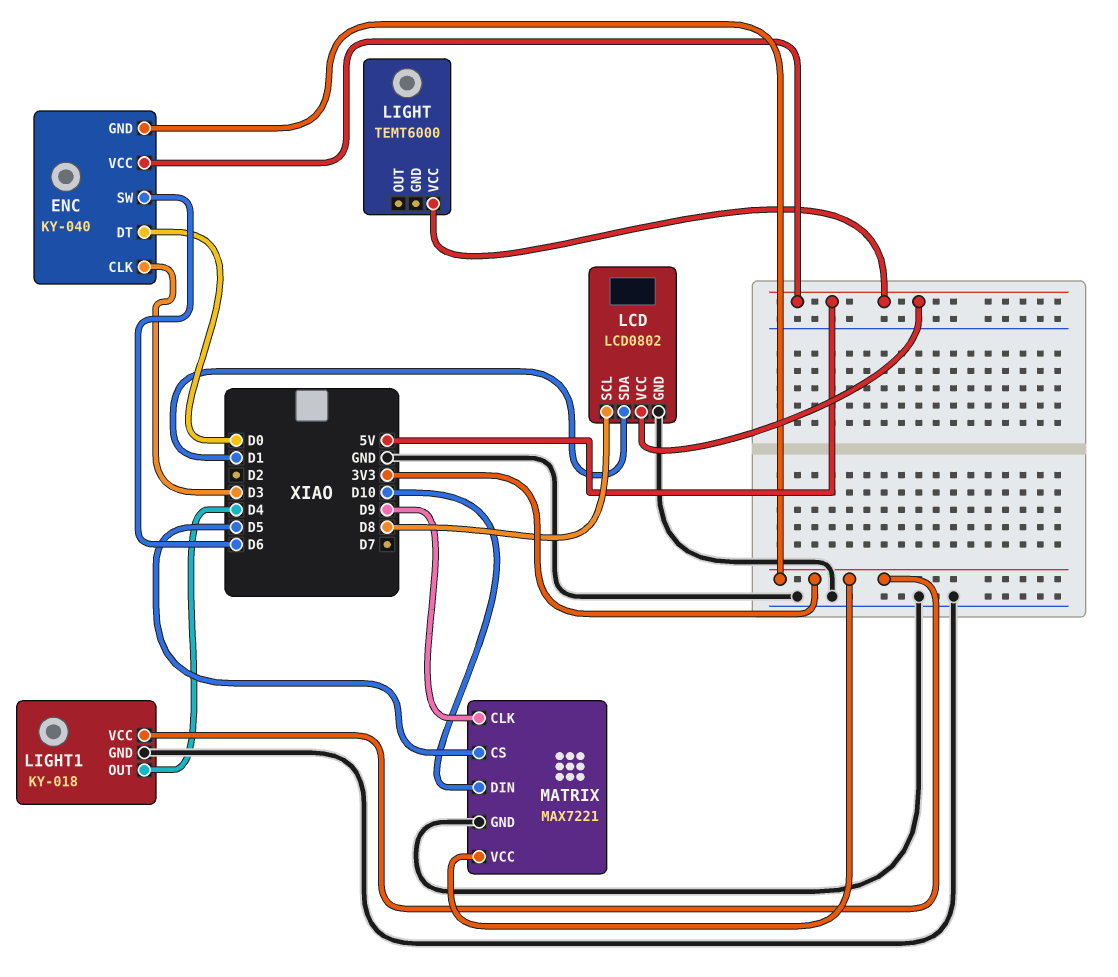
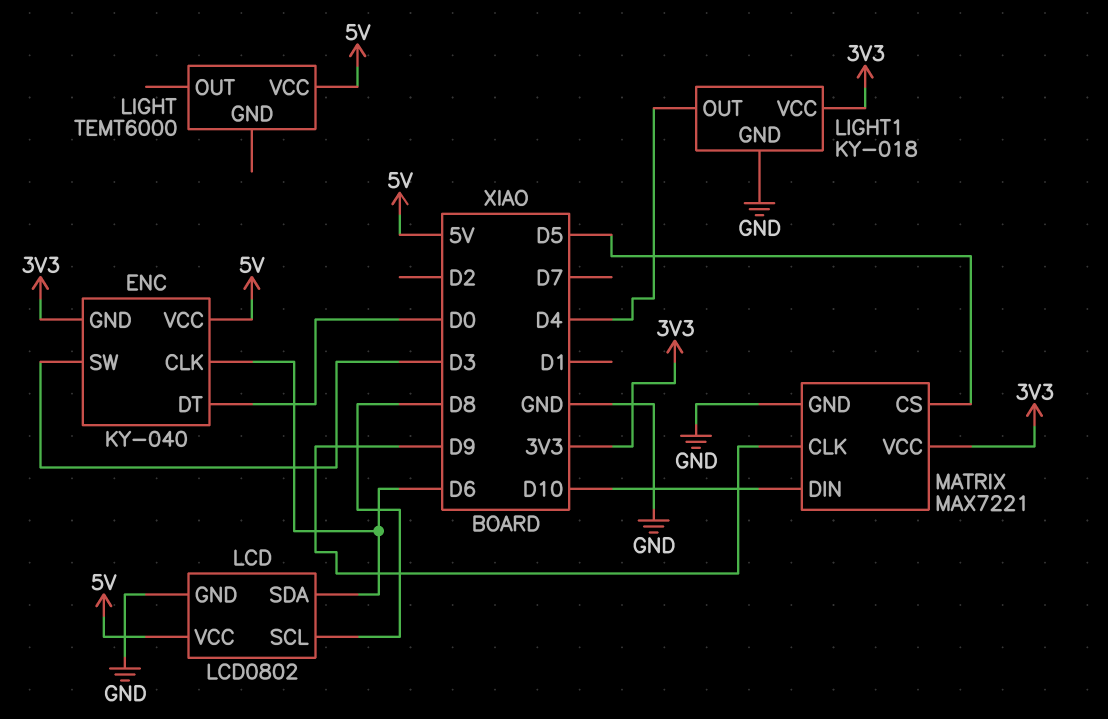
ENC pin CLK: D3 -> D6
ENC pin SW: D6 -> D3
LCD pin SDA: D1 -> D6

